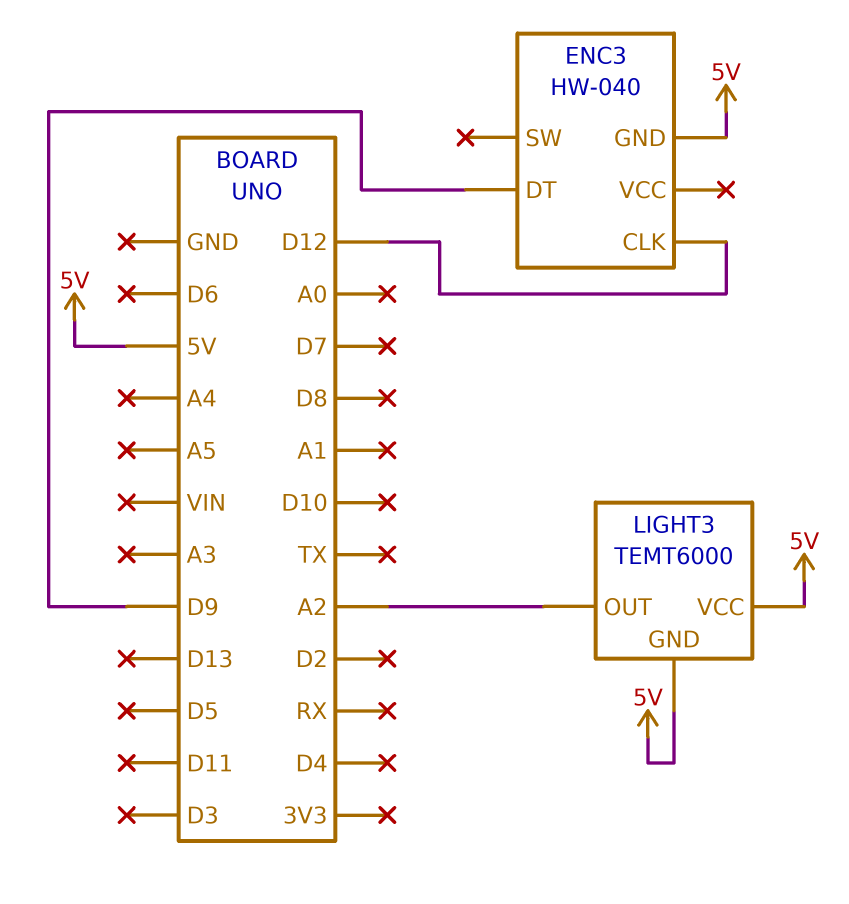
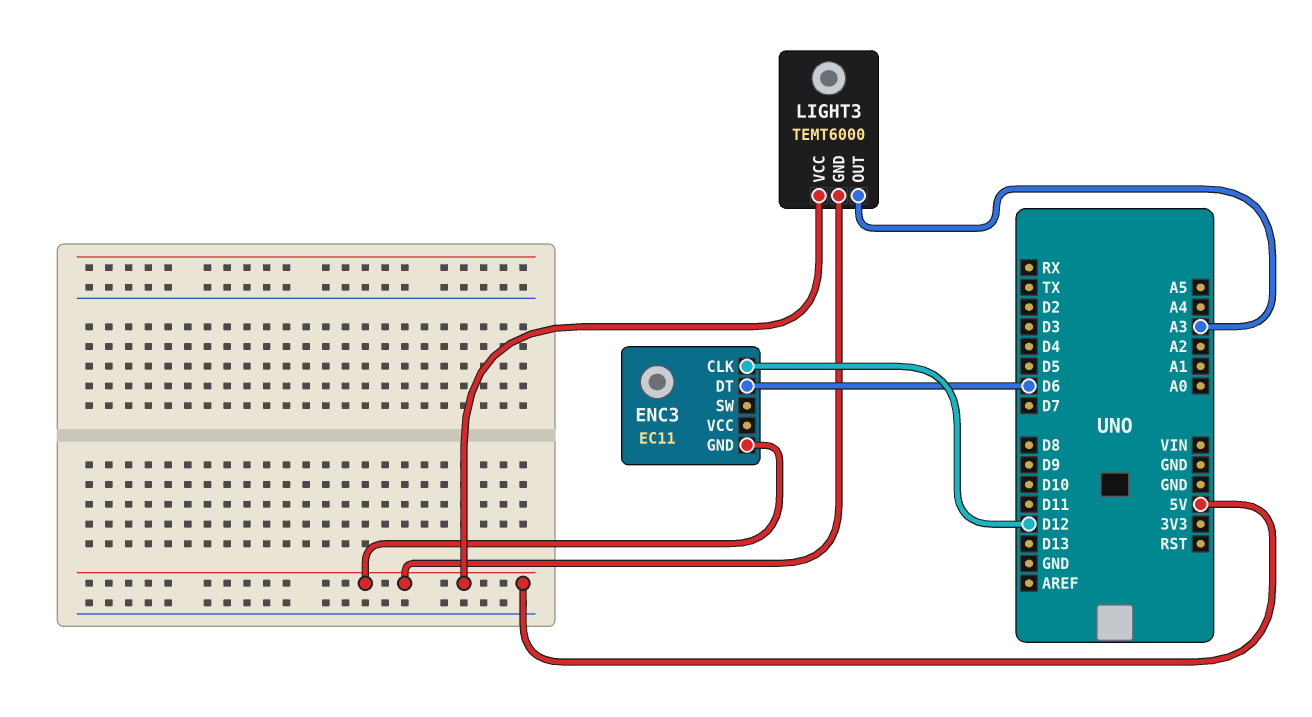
ENC3: HW-040 -> EC11
ENC3 pin DT: D9 -> D6
LIGHT3 pin OUT: A2 -> A3

